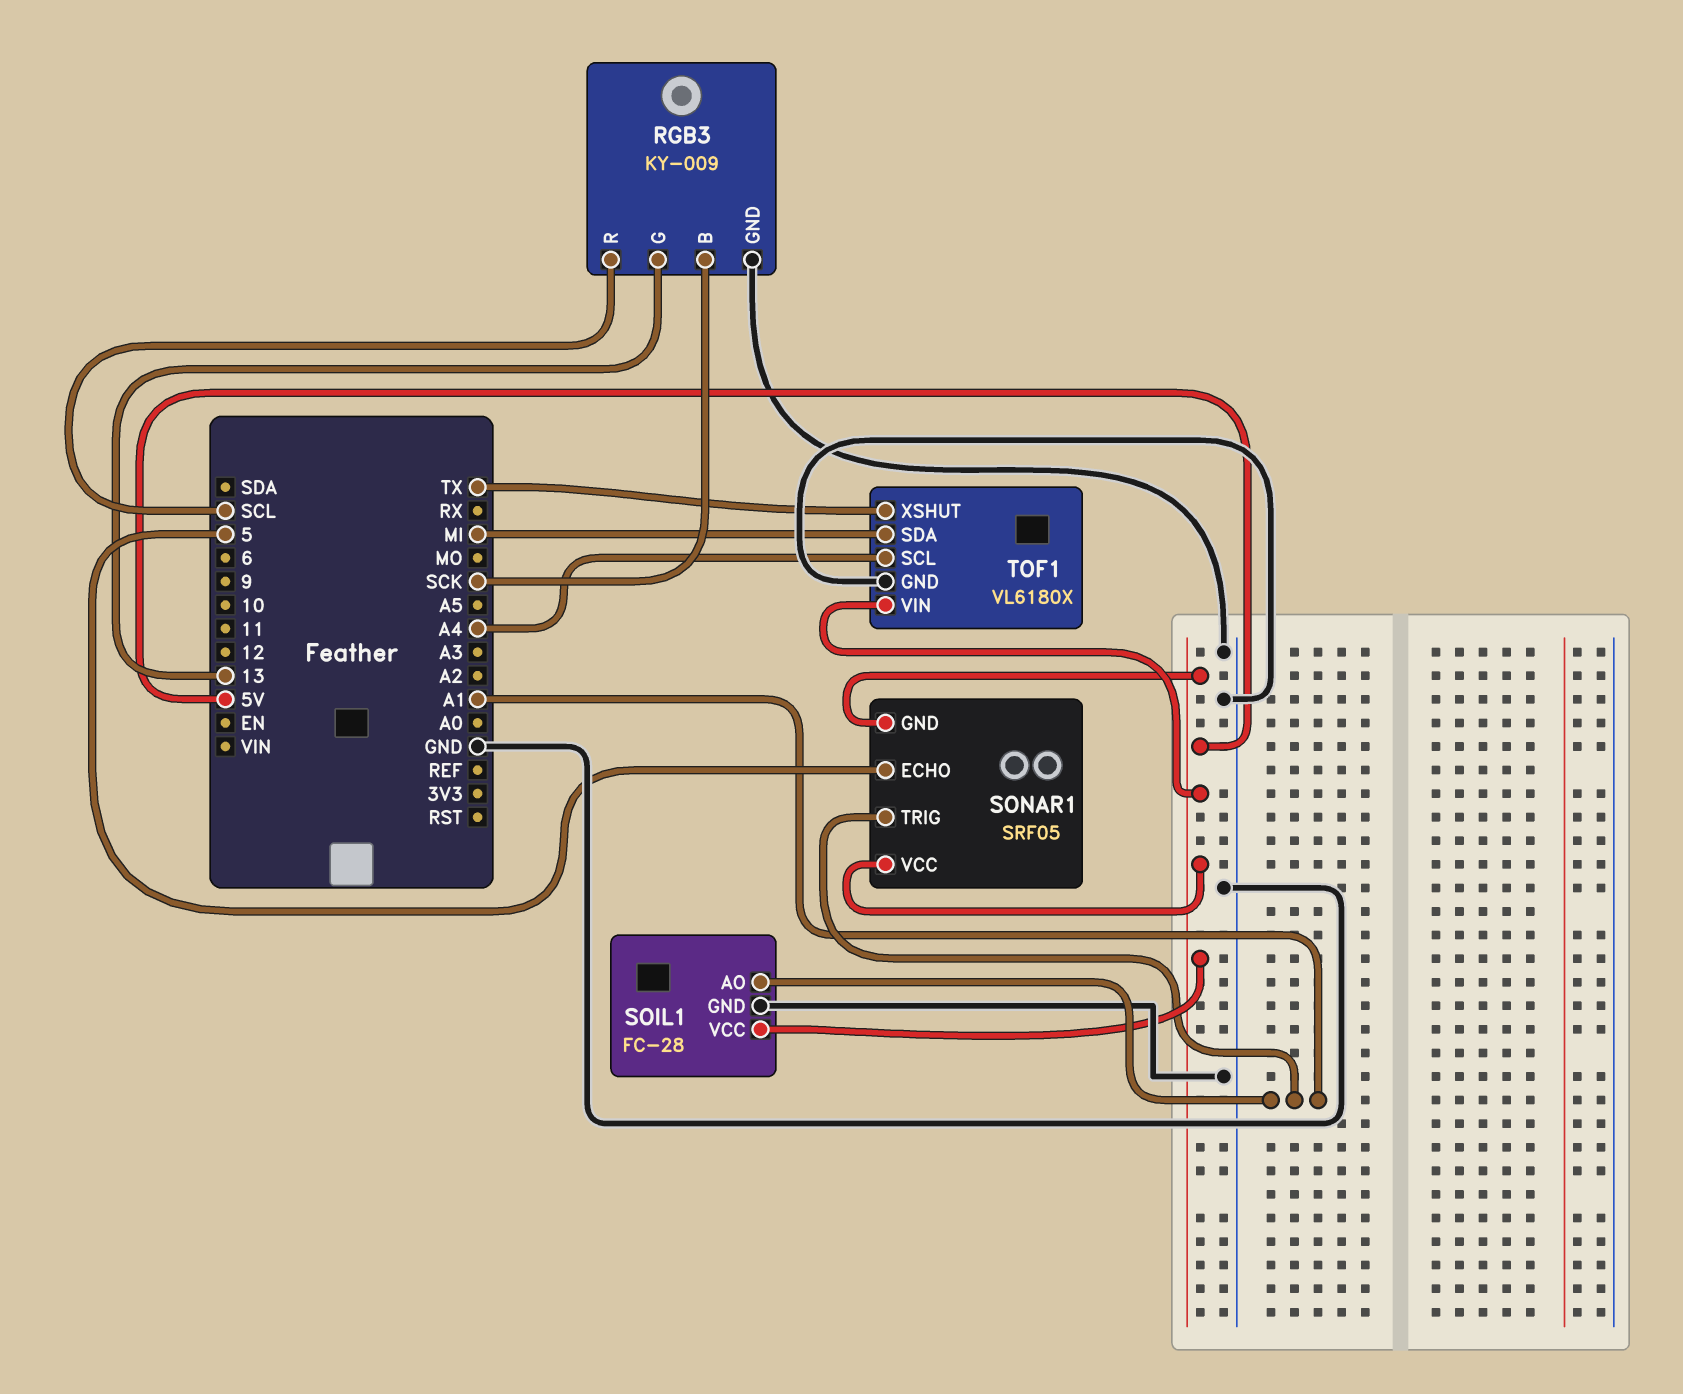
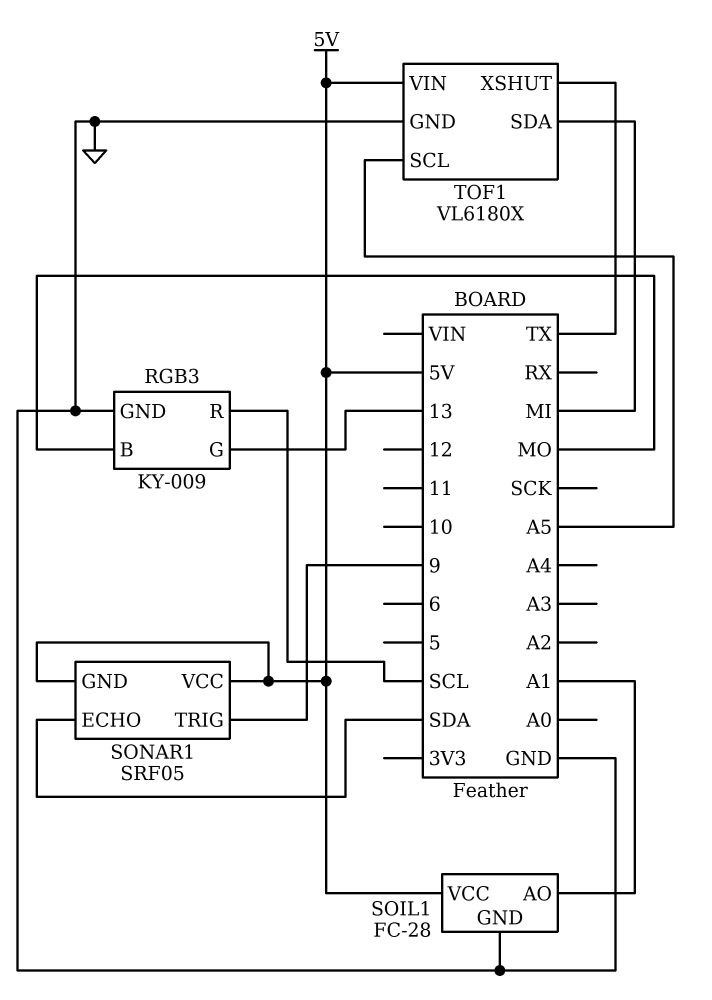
RGB3 pin B: SCK -> MO
SONAR1 pin ECHO: 5 -> SDA
SONAR1 pin TRIG: A1 -> 9
TOF1 pin SCL: A4 -> A5

